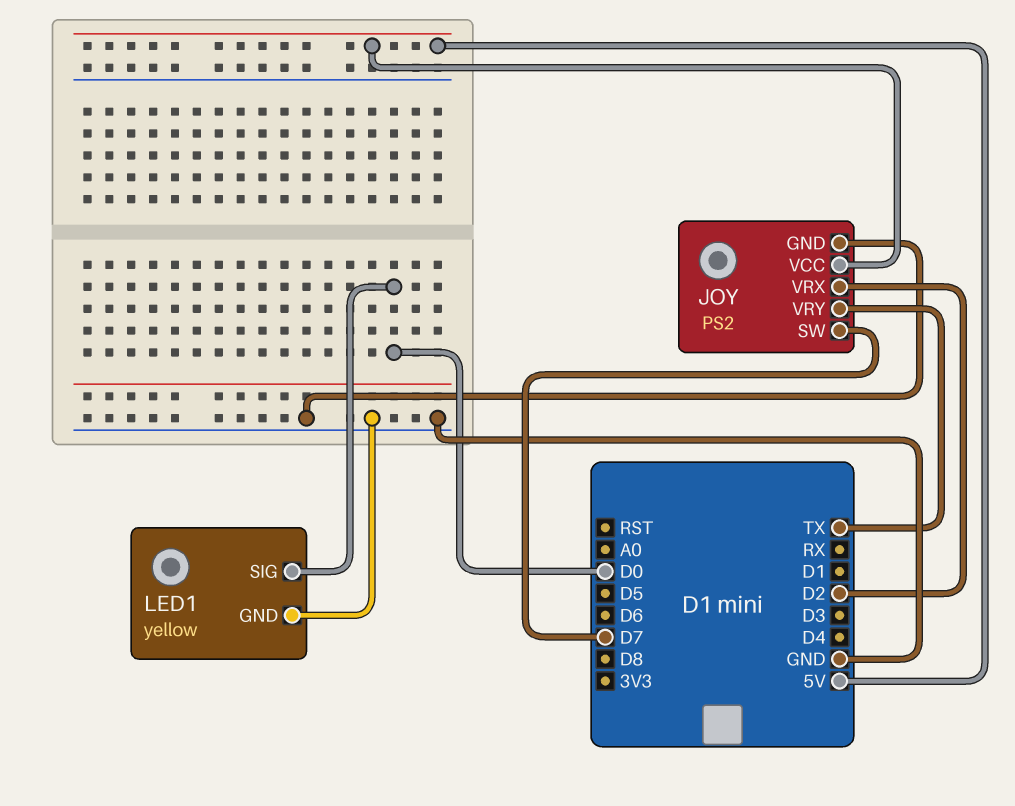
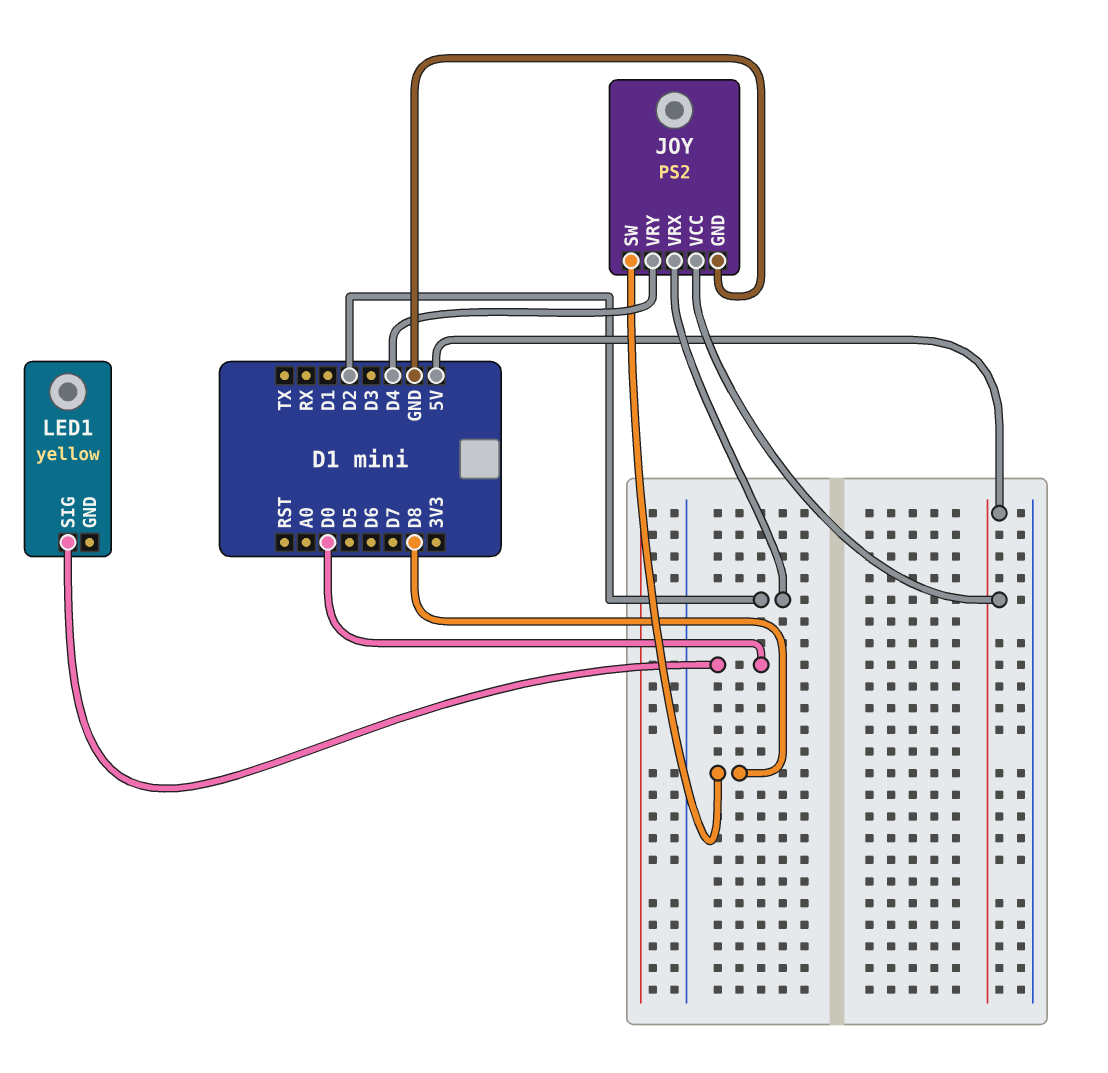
JOY pin SW: D7 -> D8
JOY pin VRY: TX -> D4
LED1 pin GND: GND -> none

